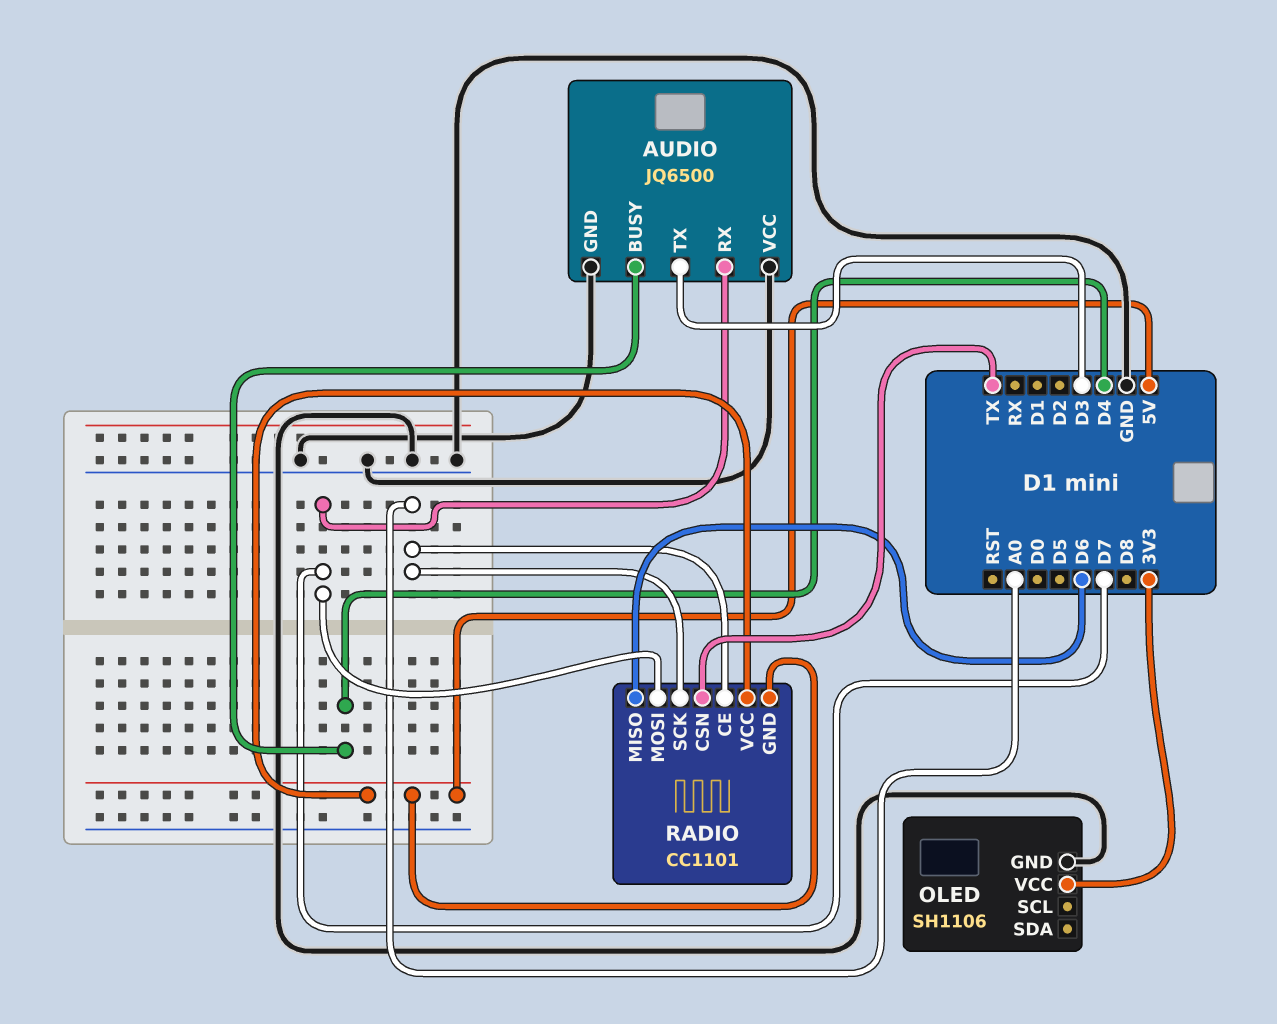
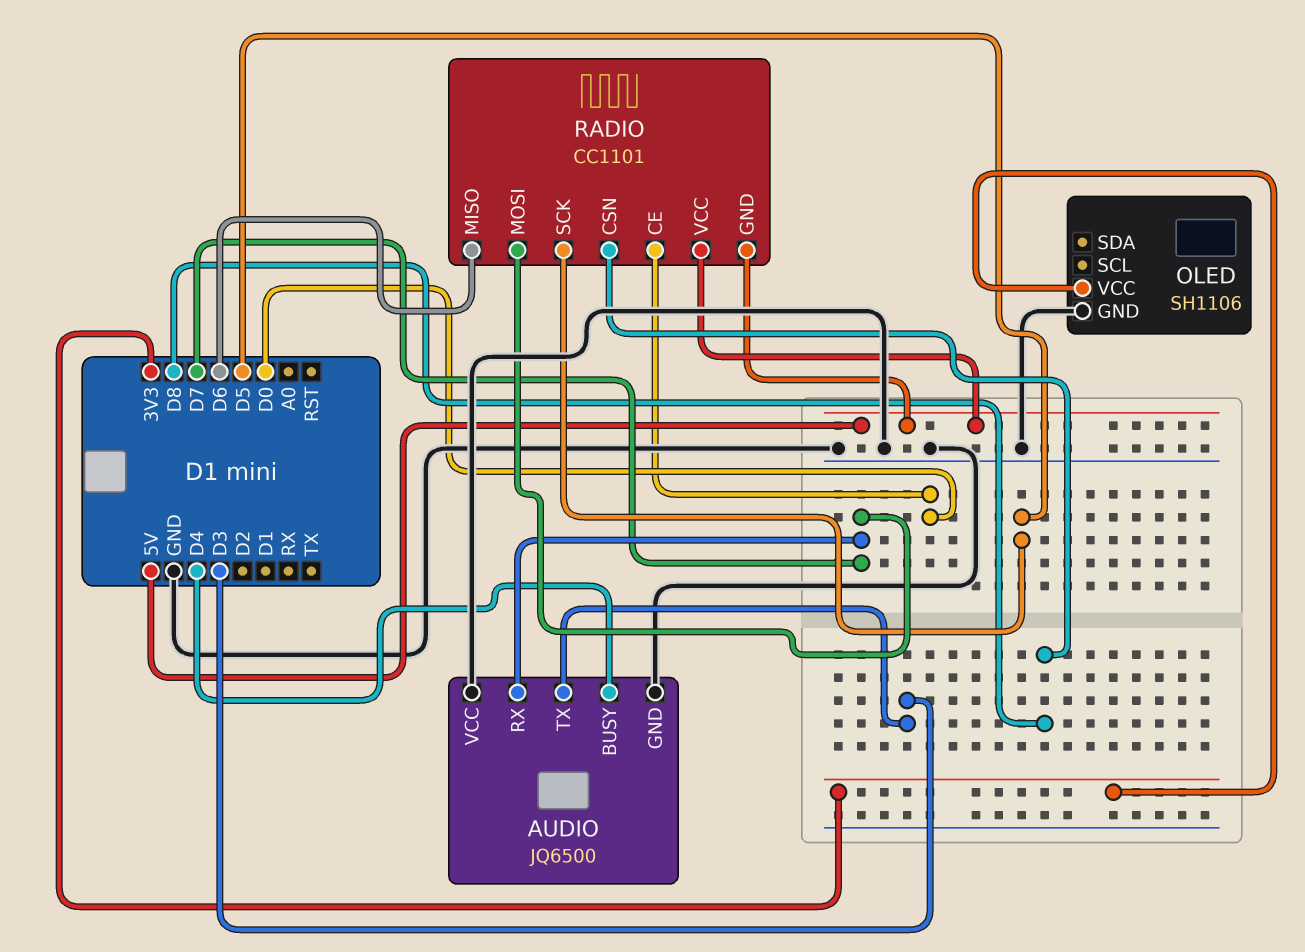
RADIO pin CE: A0 -> D0
RADIO pin CSN: TX -> D8
RADIO pin SCK: A0 -> D5

